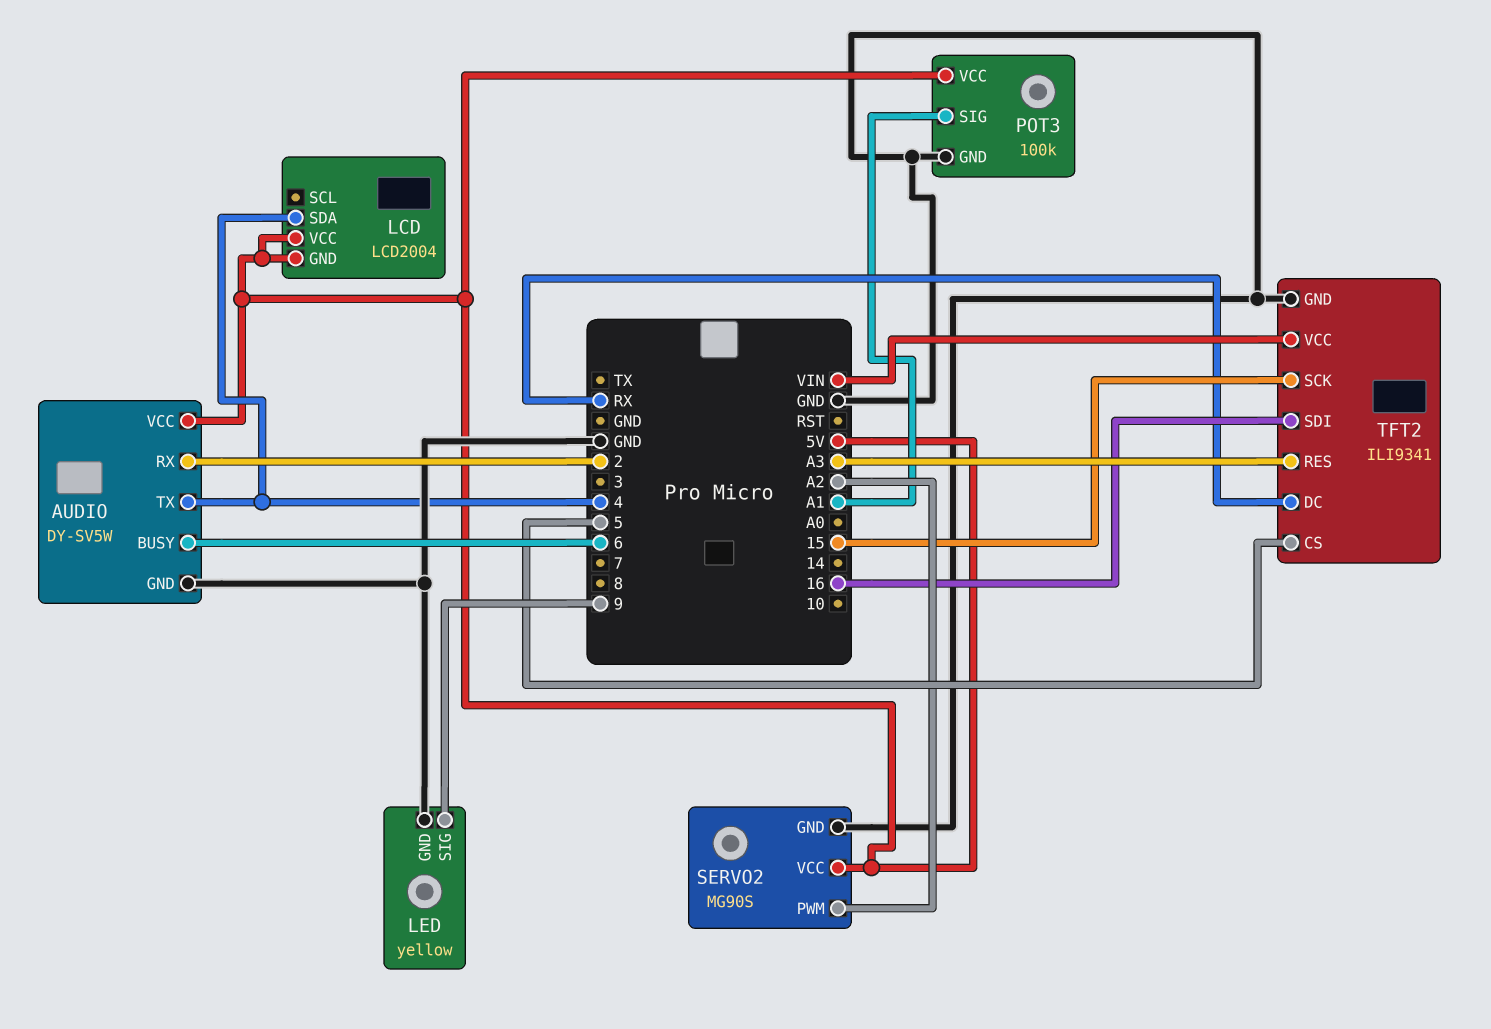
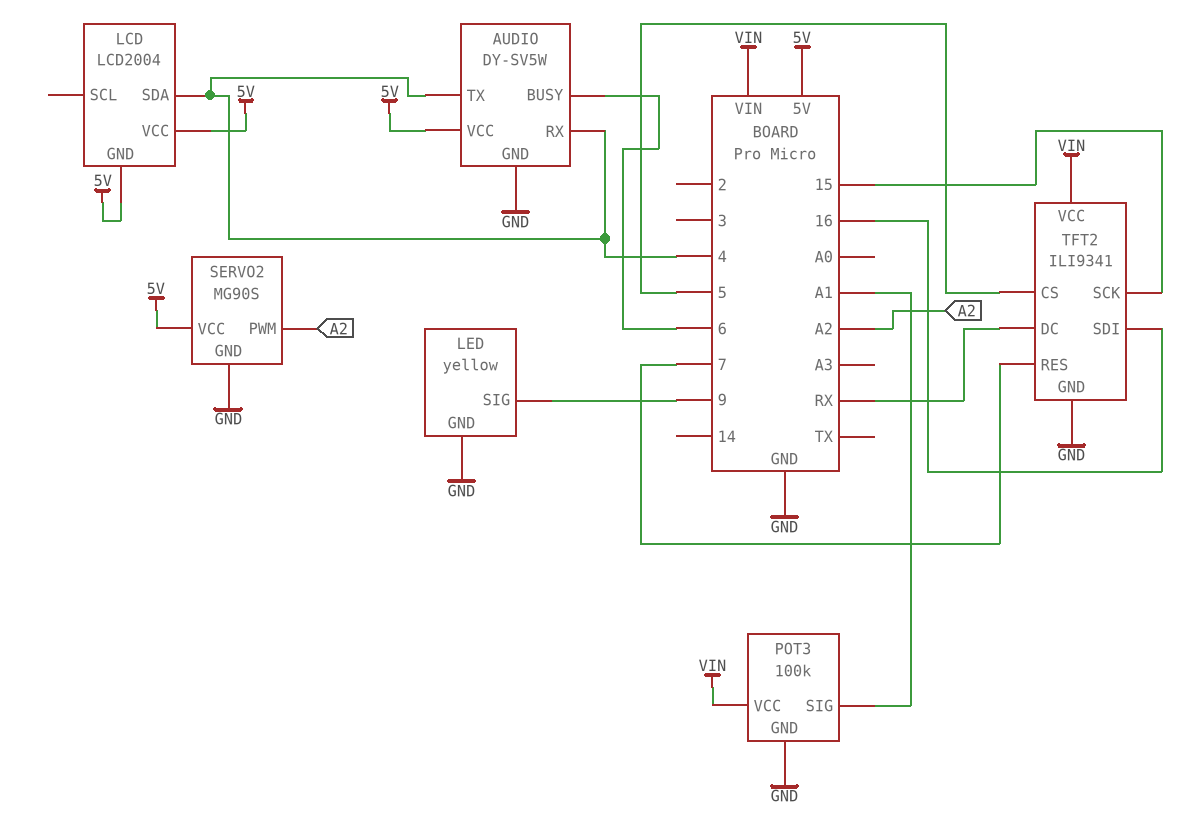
AUDIO pin RX: 2 -> 4
POT3 pin VCC: 5V -> VIN
TFT2 pin RES: A3 -> 7

